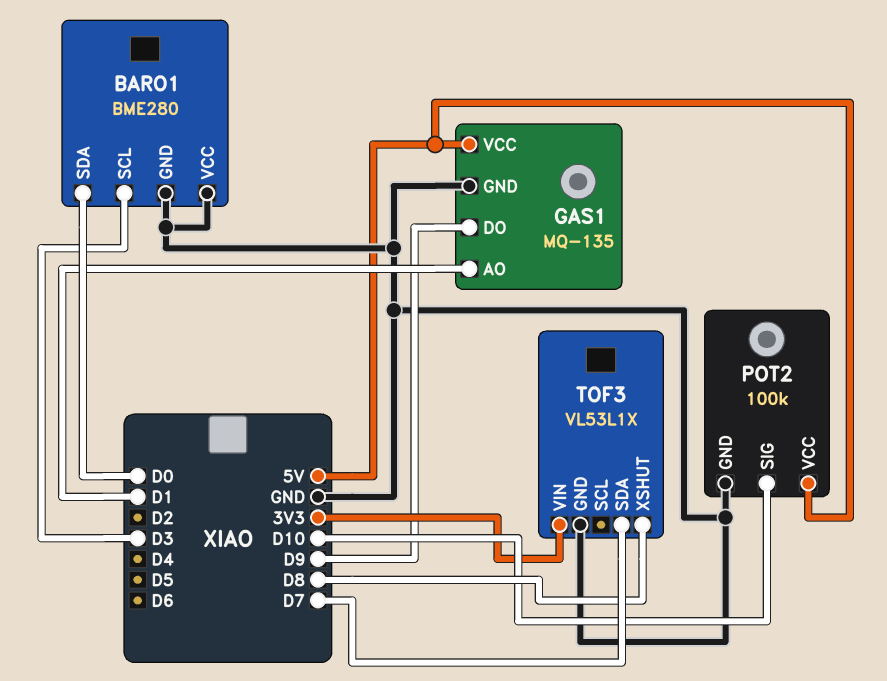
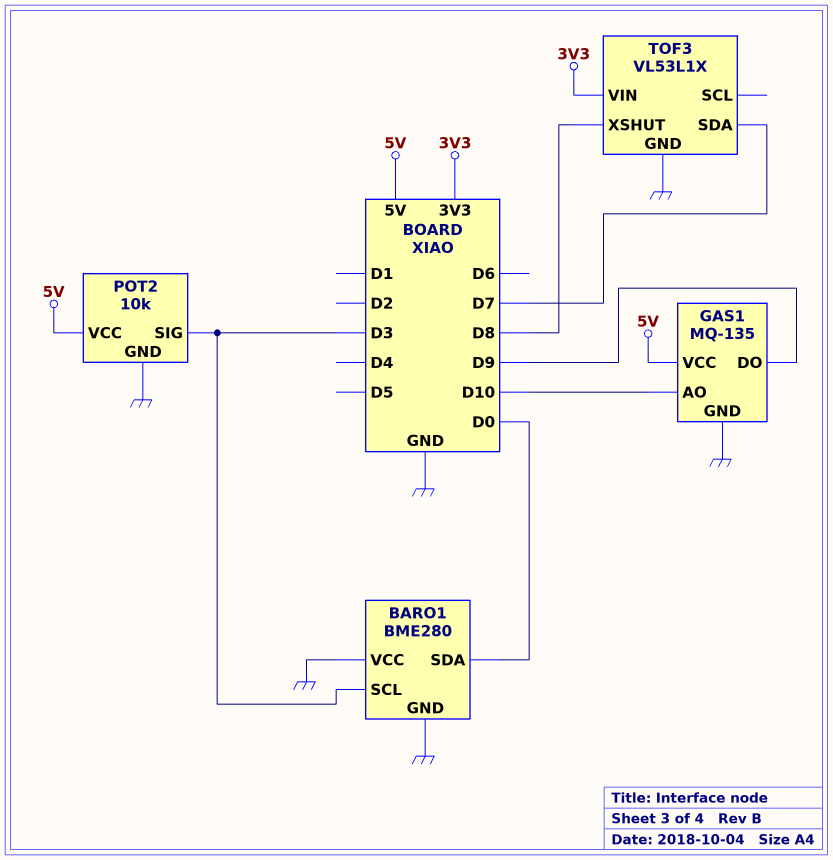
GAS1 pin AO: D1 -> D10
POT2: 100k -> 10k
POT2 pin SIG: D10 -> D3

